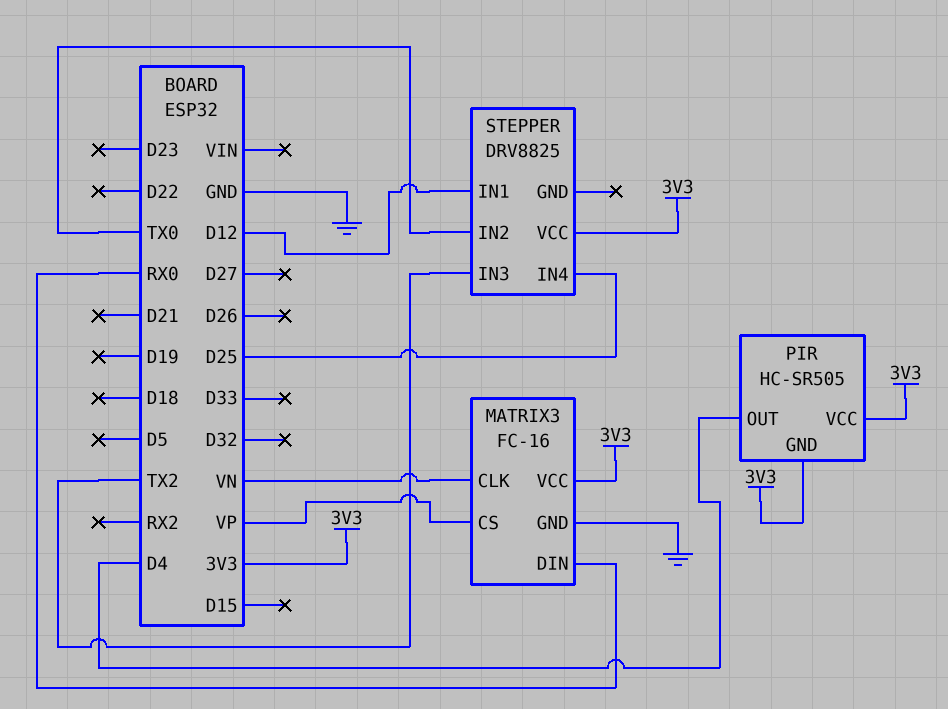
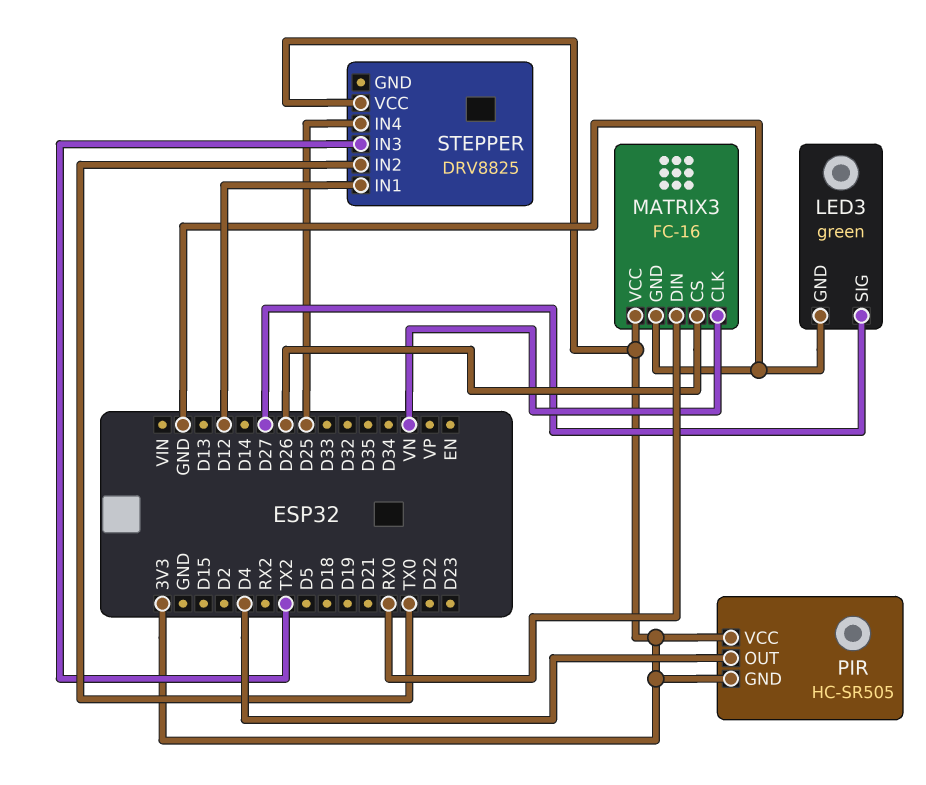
LED3: none -> green
LED3 pin GND: none -> GND
LED3 pin SIG: none -> D27
MATRIX3 pin CS: VP -> D26

